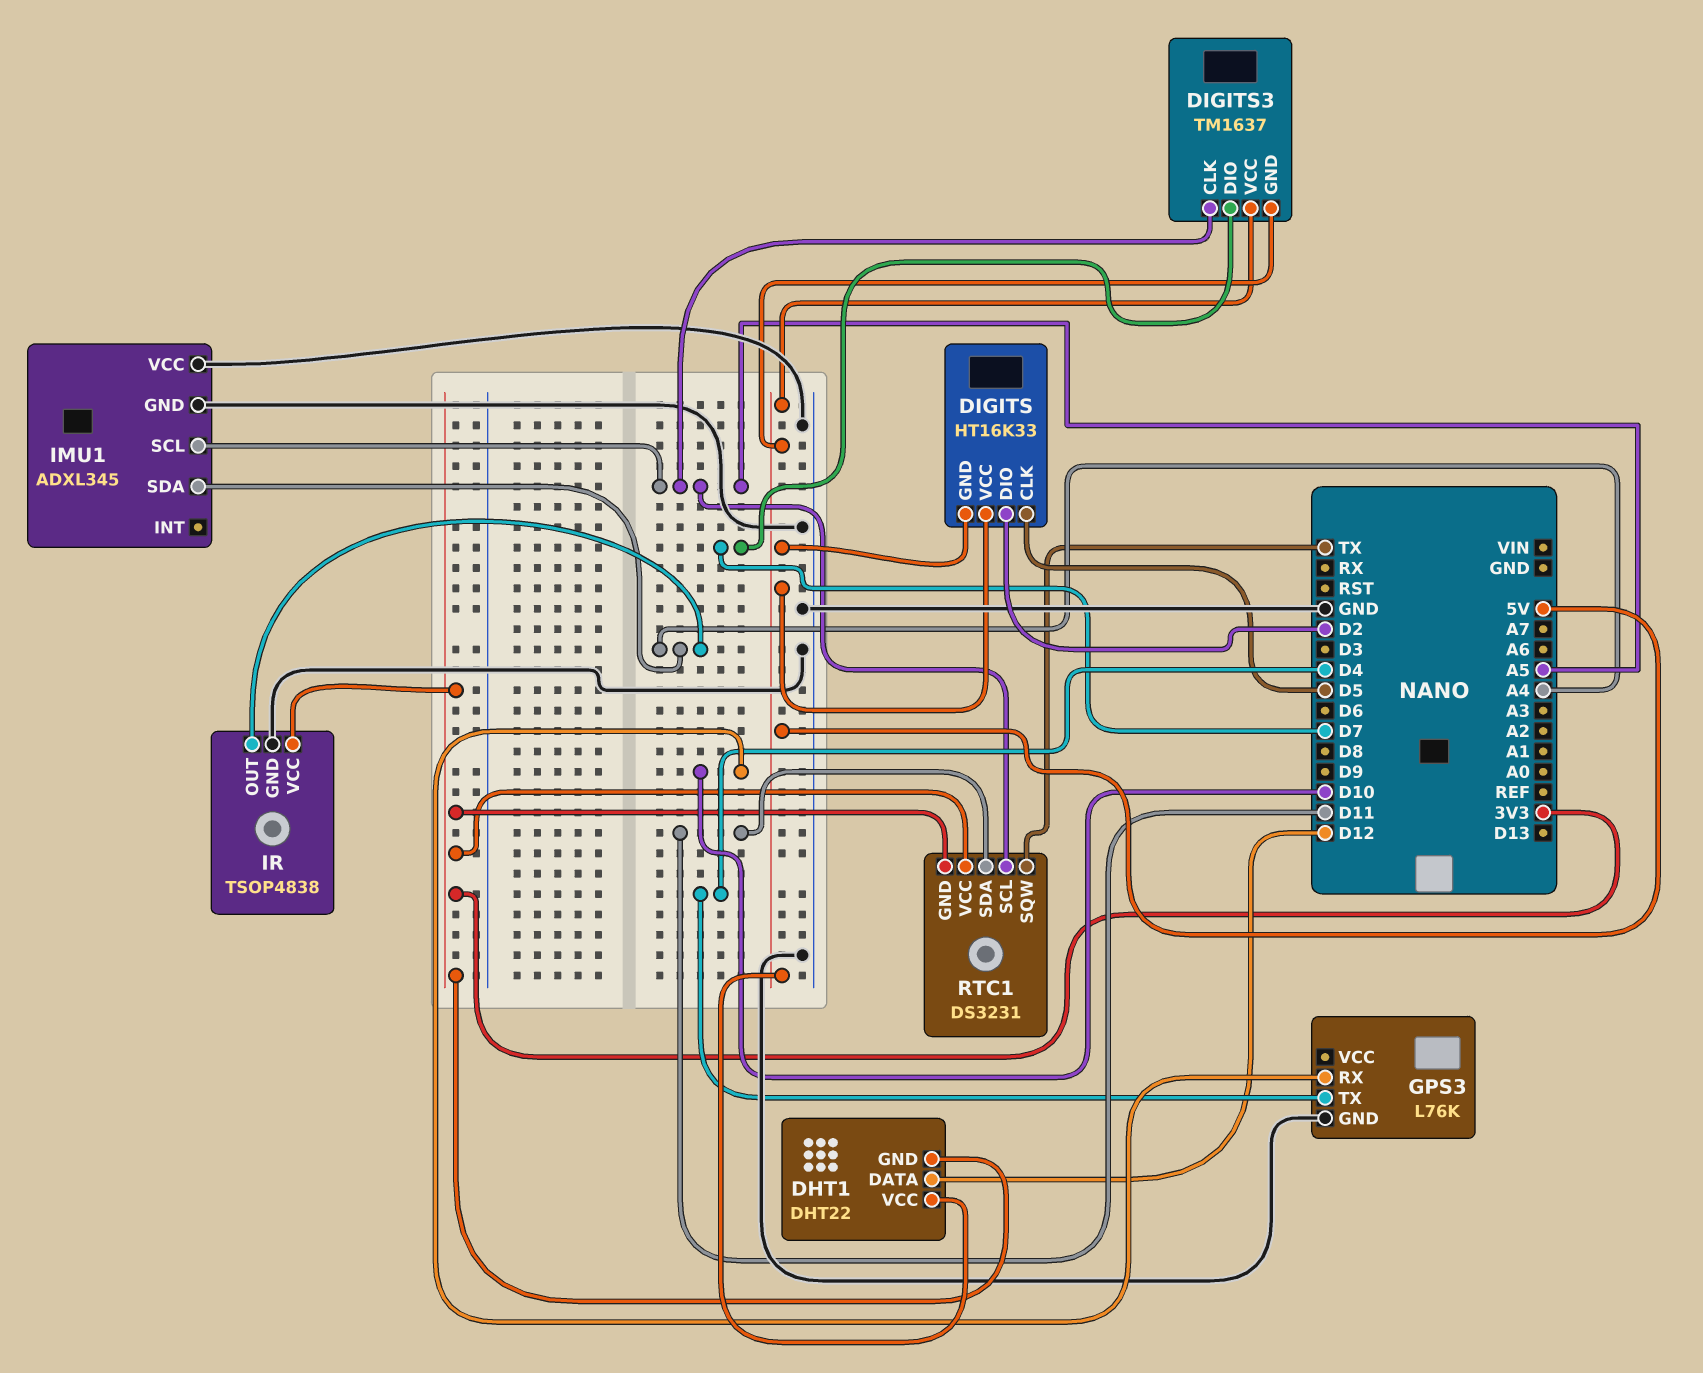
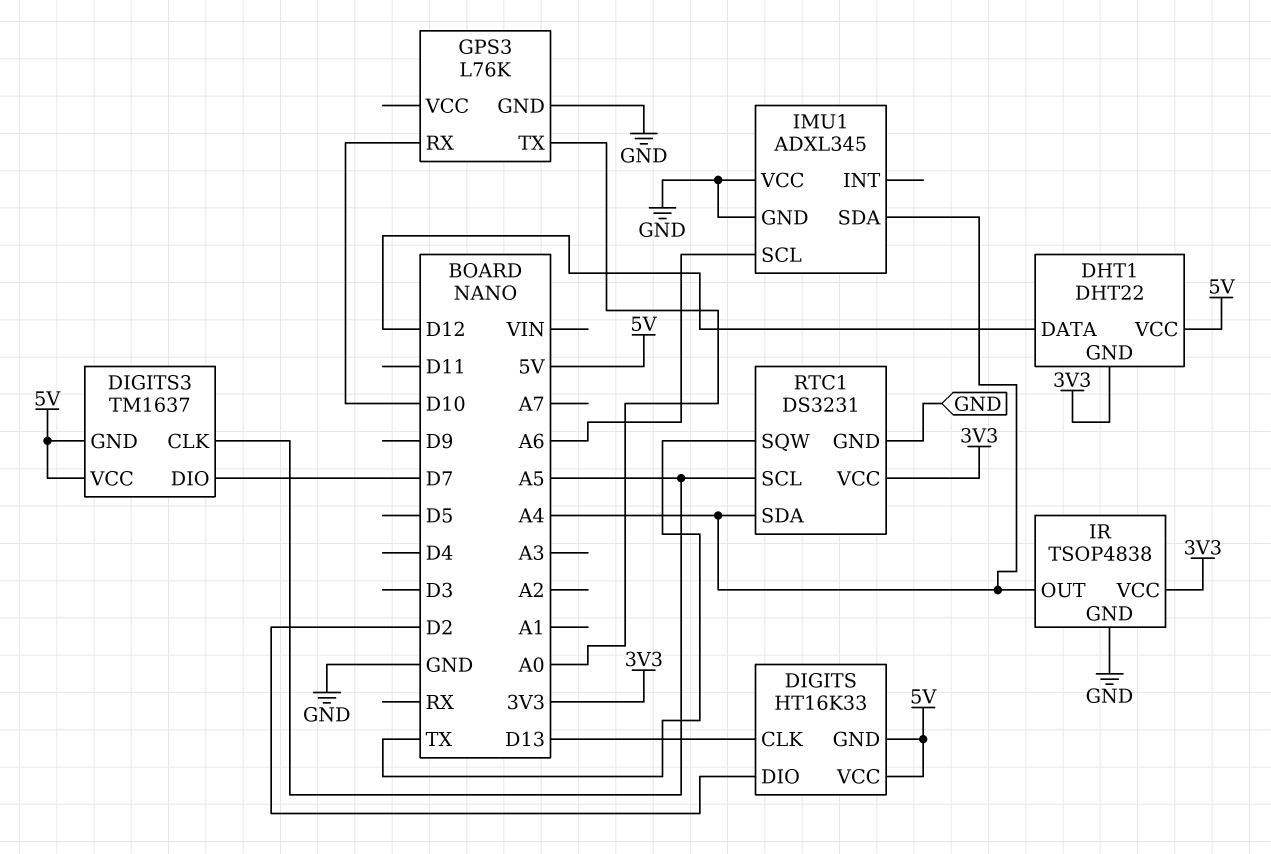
DIGITS pin CLK: D5 -> D13
GPS3 pin TX: D4 -> A0
IMU1 pin SCL: A5 -> A6
RTC1 pin GND: 3V3 -> GND
RTC1 pin SDA: D11 -> A4

